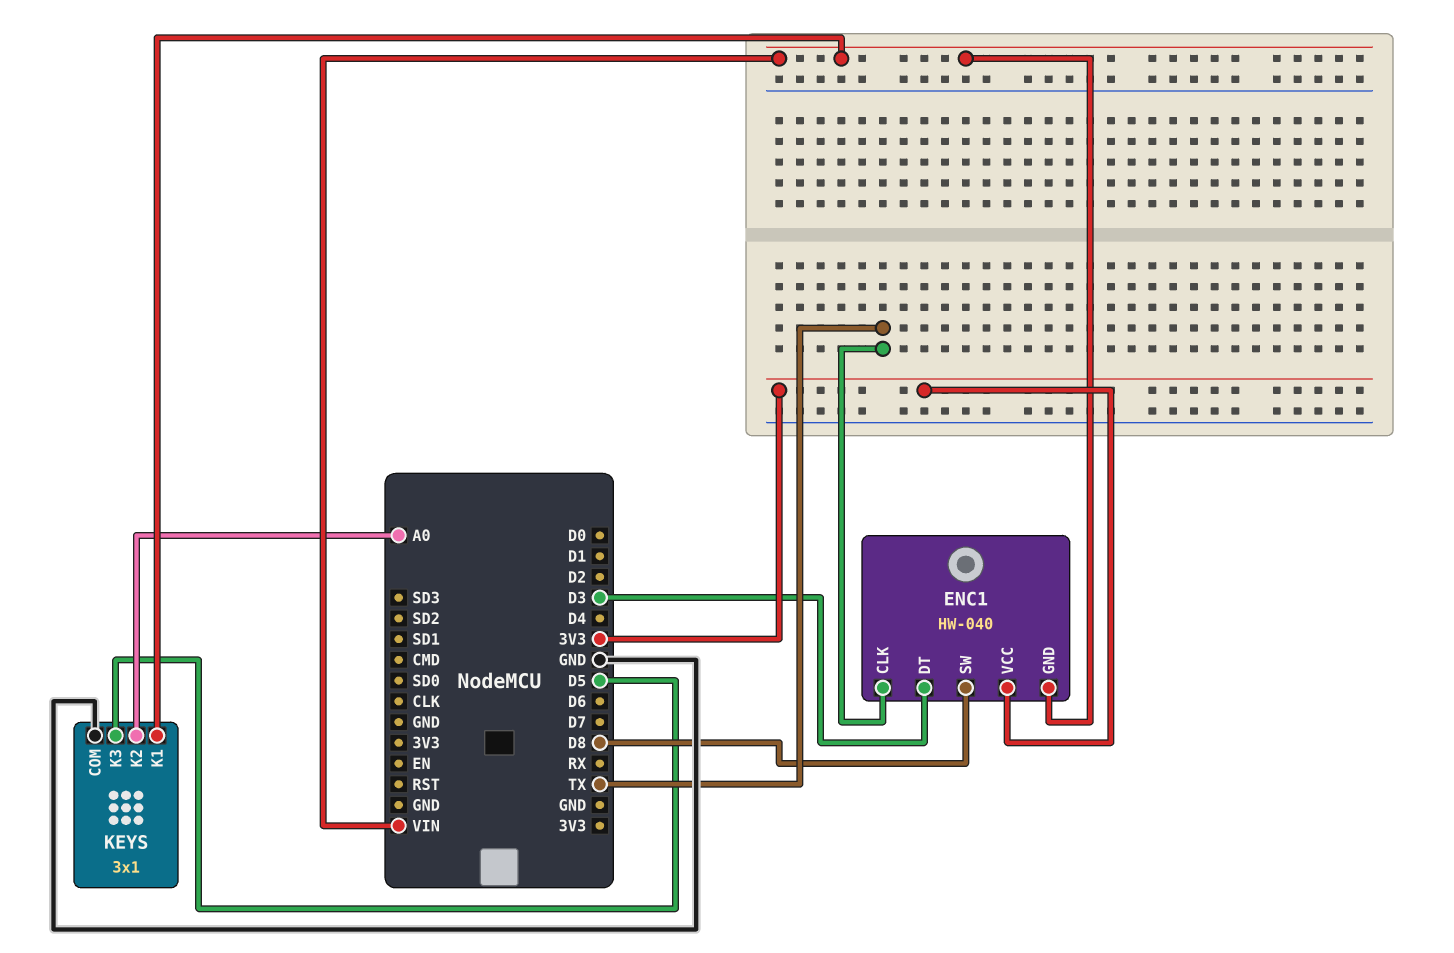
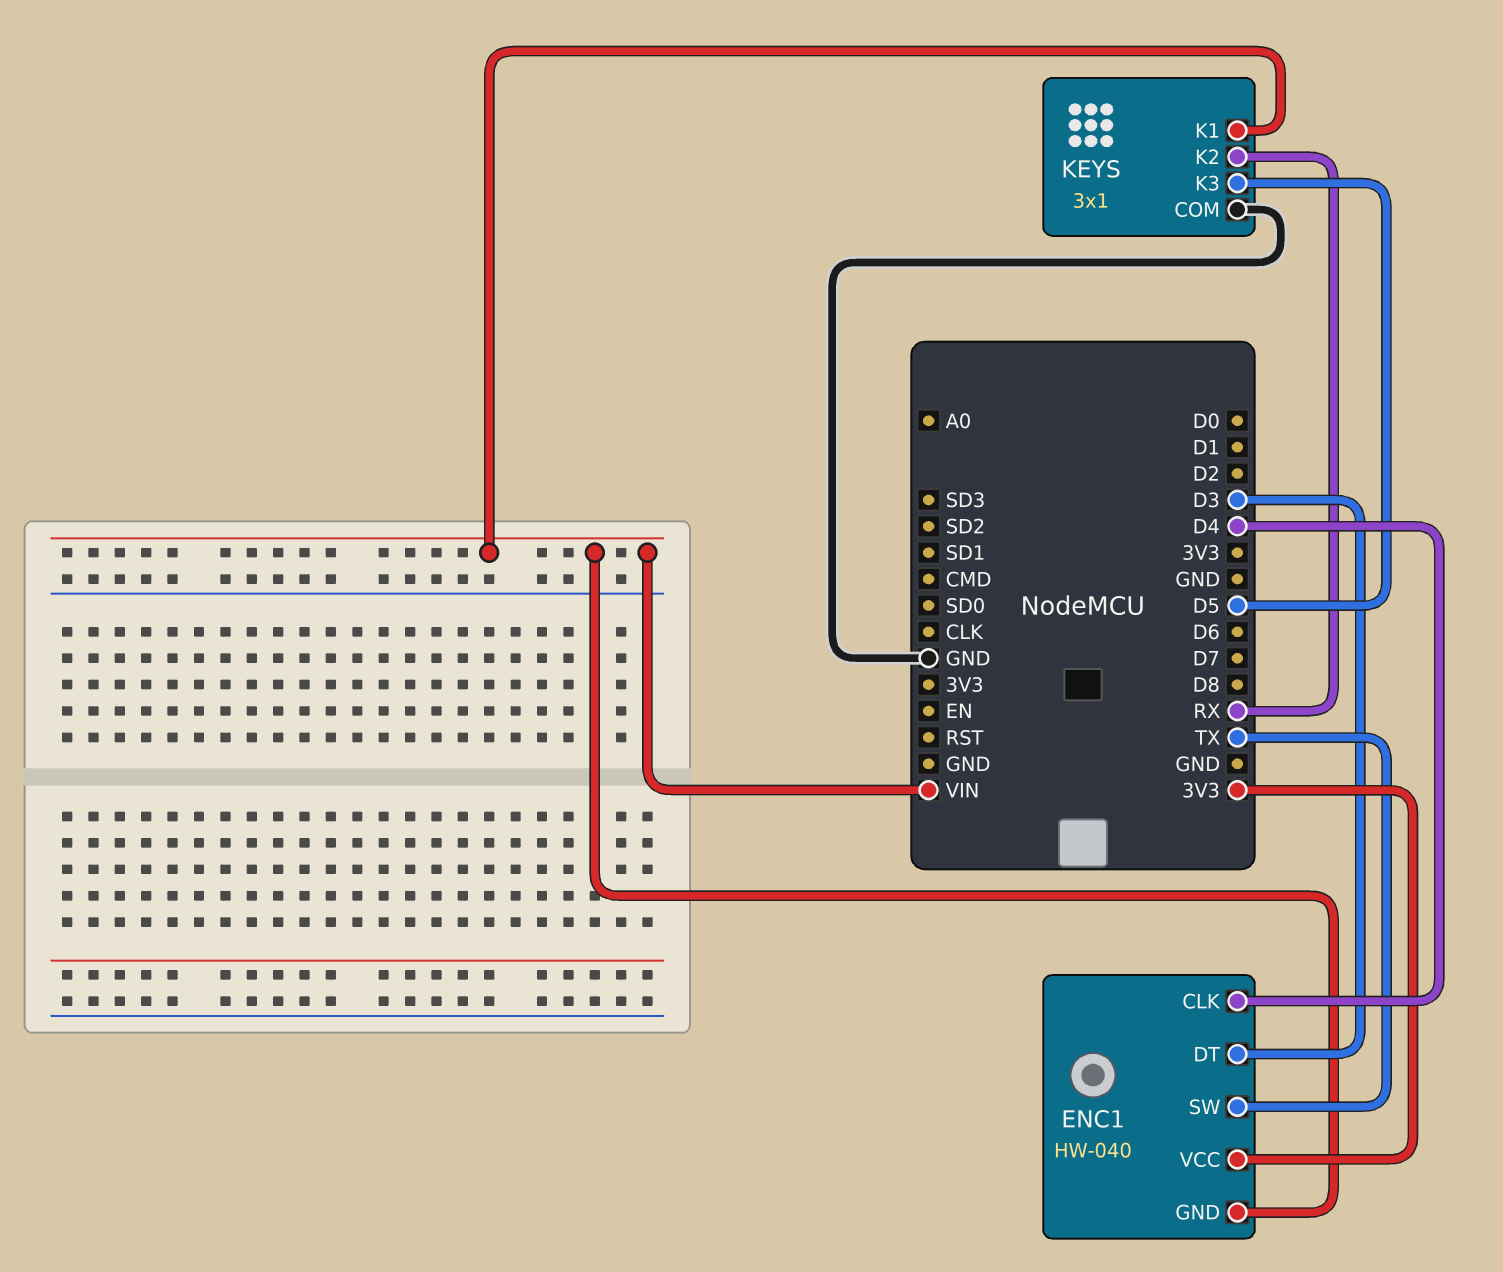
ENC1 pin CLK: TX -> D4
ENC1 pin SW: D8 -> TX
KEYS pin K2: A0 -> RX

